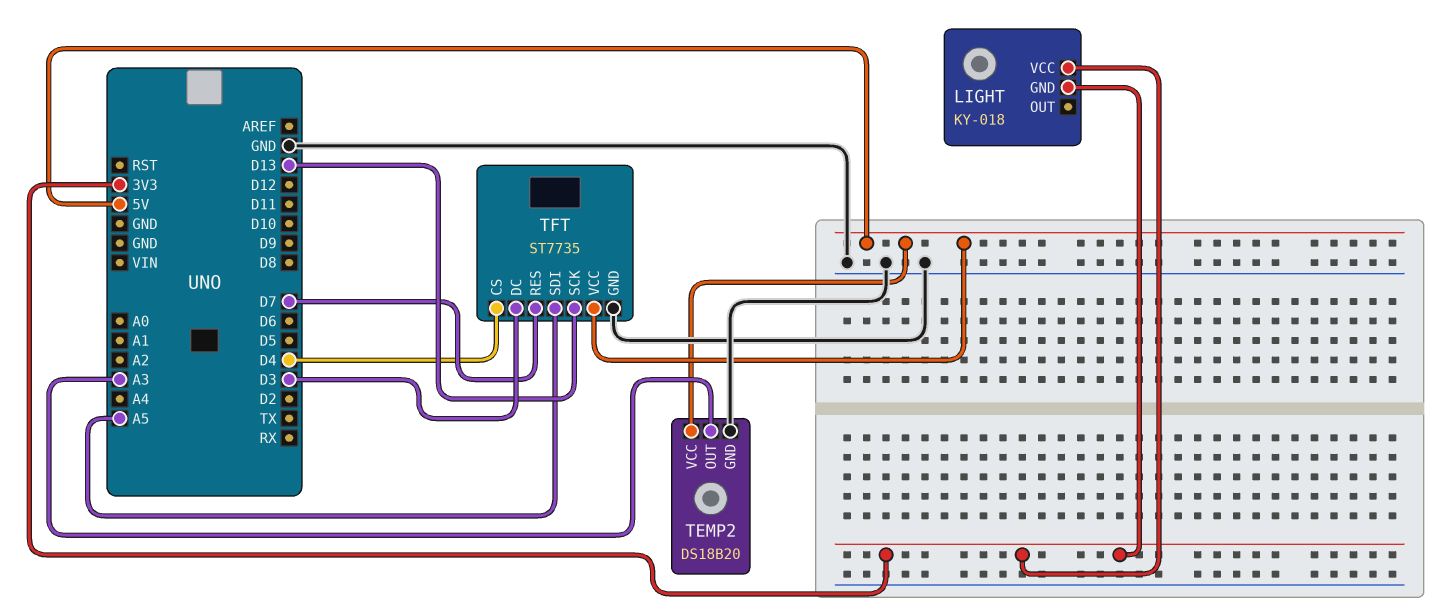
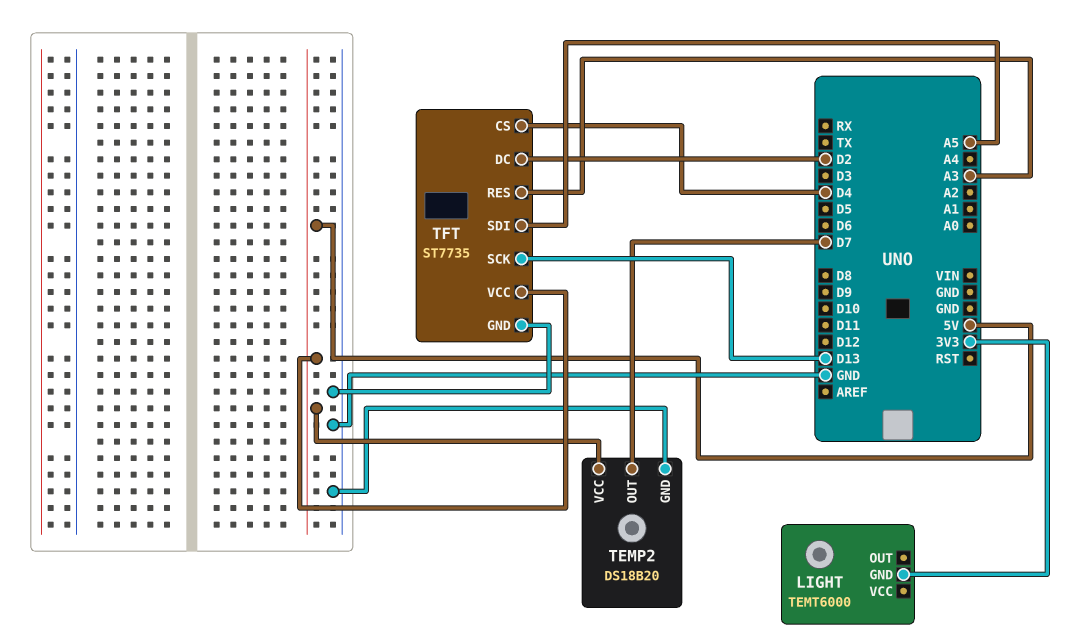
LIGHT: KY-018 -> TEMT6000
LIGHT pin VCC: 3V3 -> none
TEMP2 pin OUT: A3 -> D7
TFT pin DC: D3 -> D2
TFT pin RES: D7 -> A3

